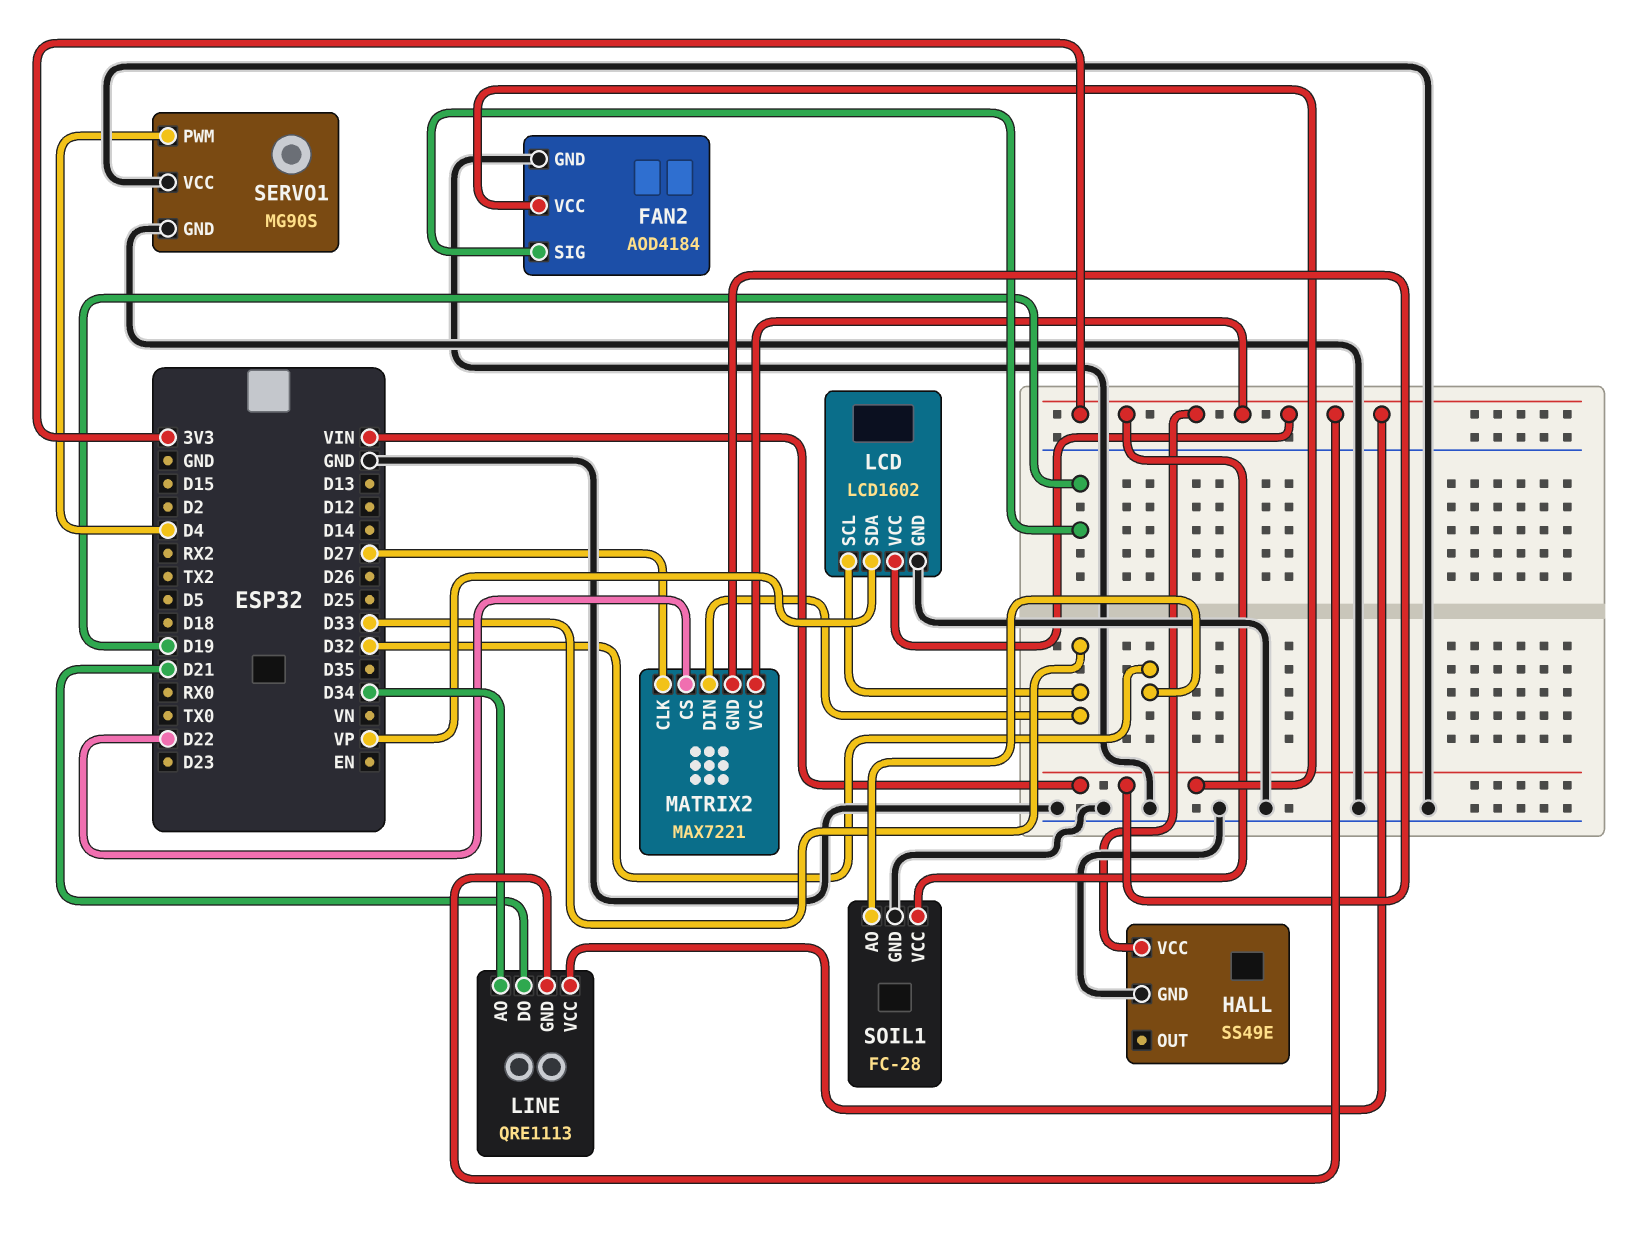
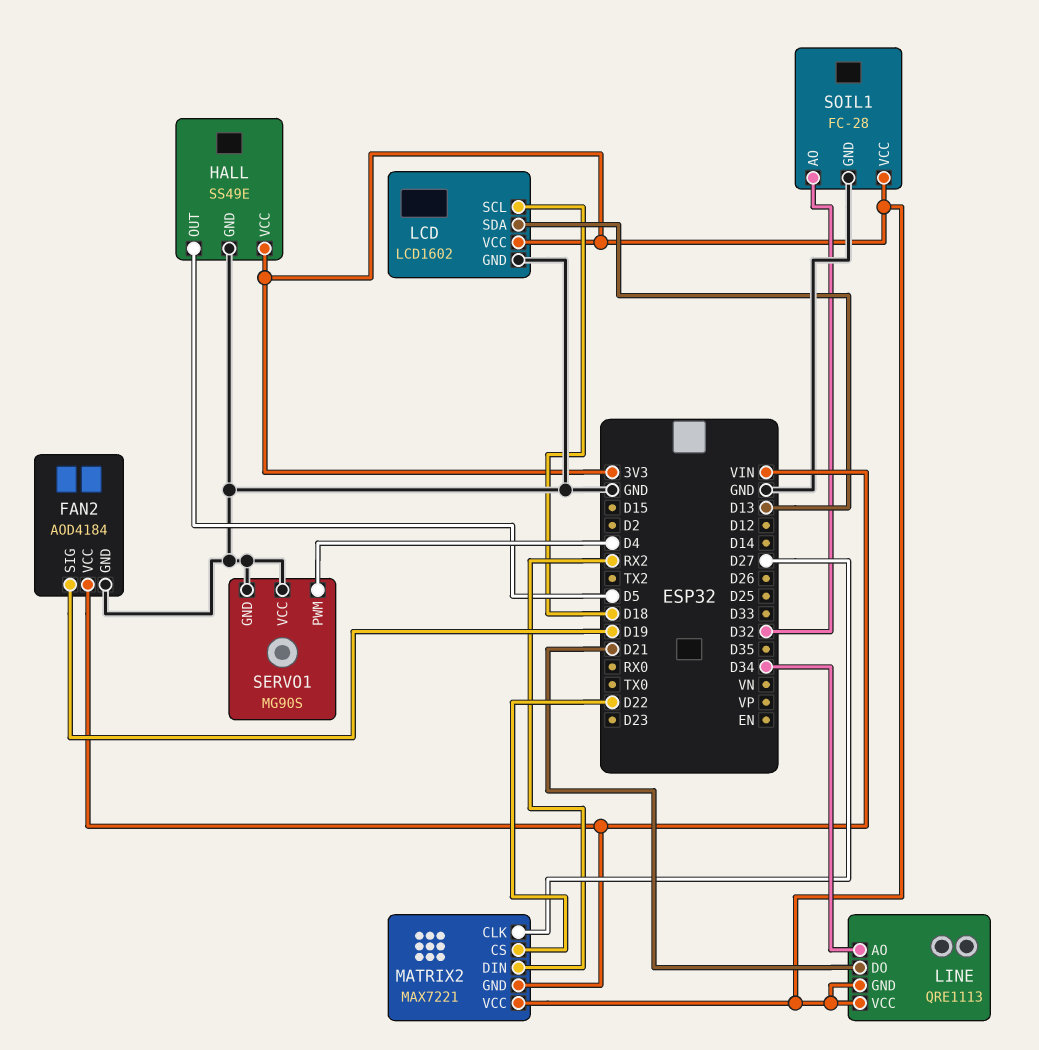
HALL pin OUT: none -> D5
LCD pin SCL: D33 -> D18
LCD pin SDA: VP -> D13
MATRIX2 pin DIN: D33 -> RX2

